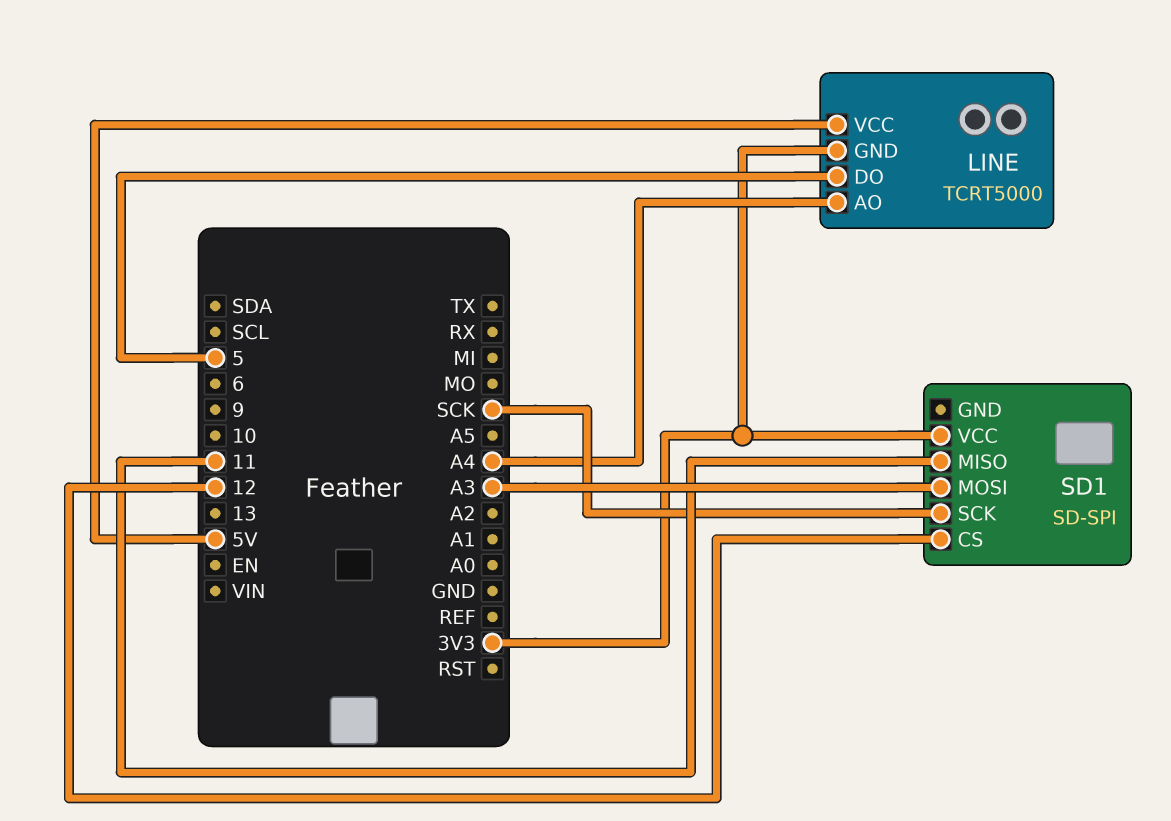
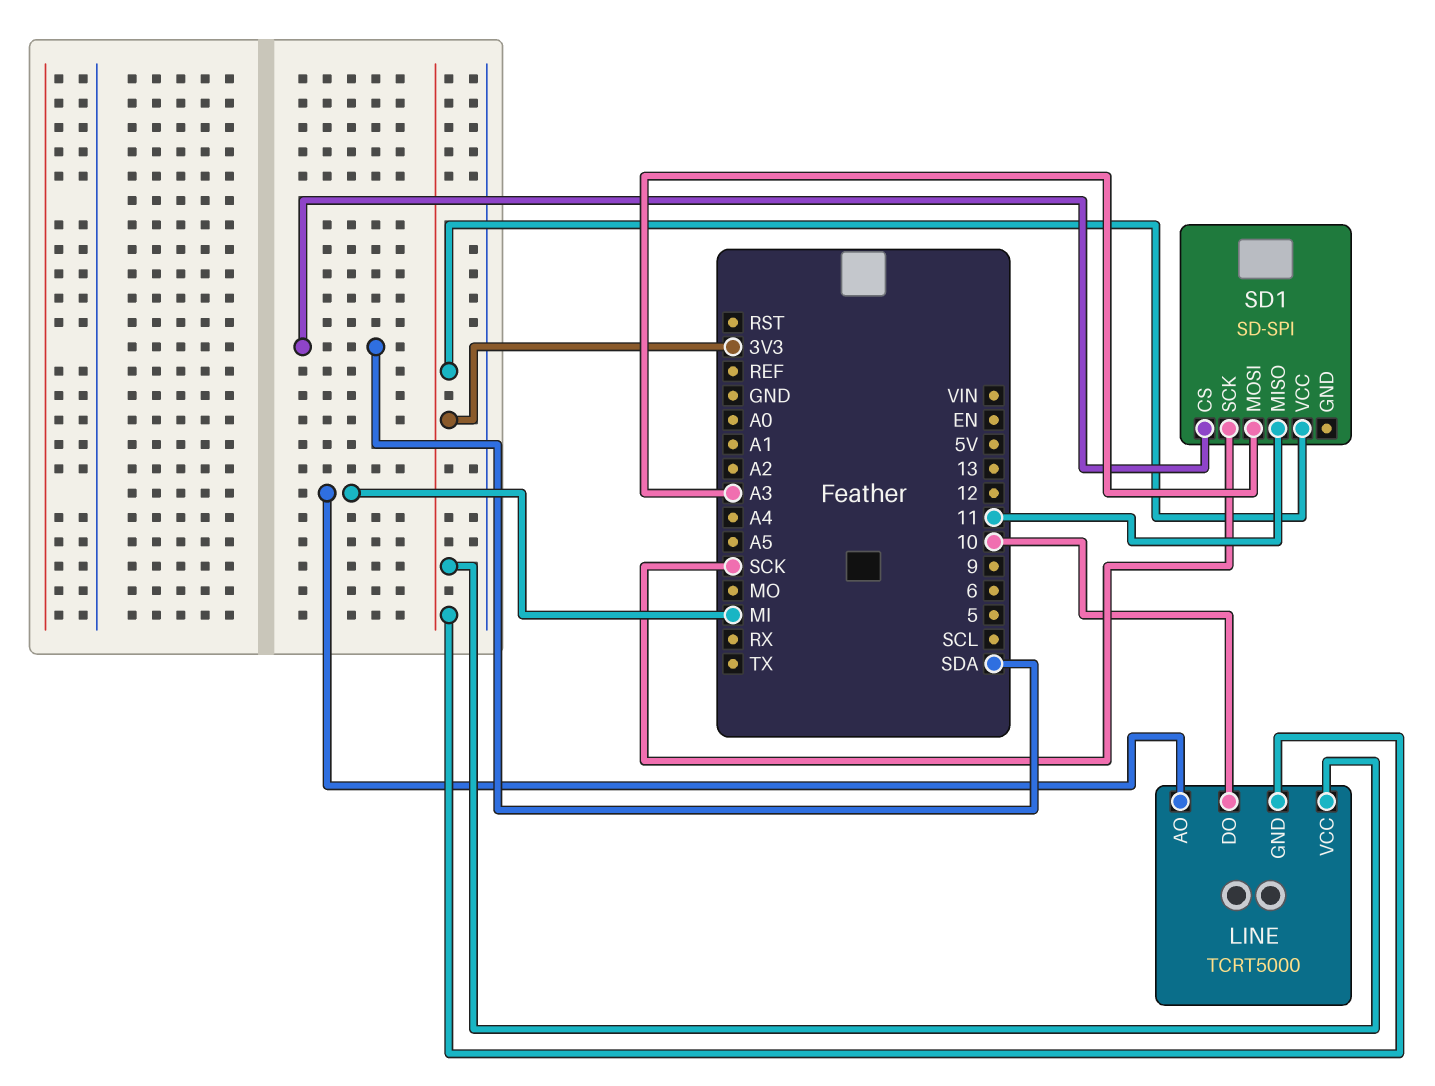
LINE pin AO: A4 -> MI
LINE pin DO: 5 -> 10
LINE pin VCC: 5V -> 3V3
SD1 pin CS: 12 -> SDA

